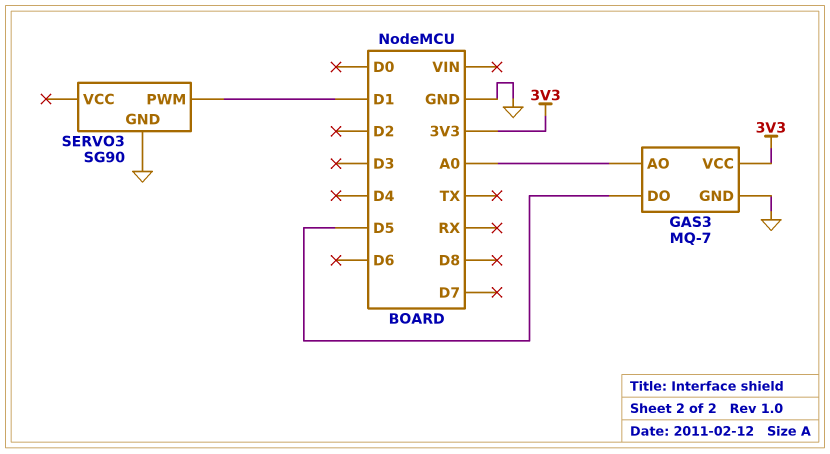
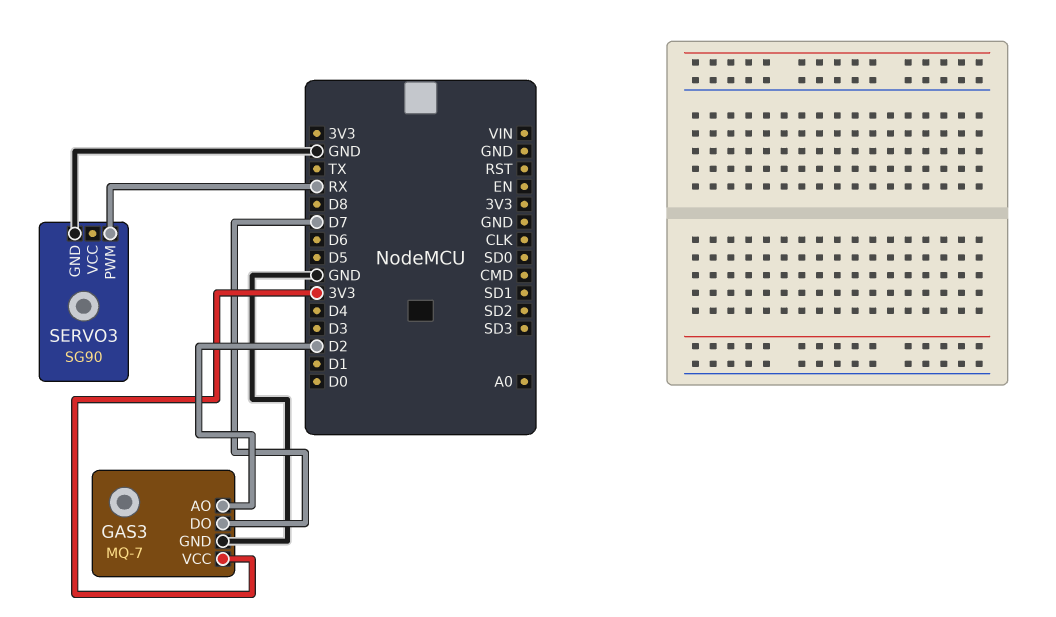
GAS3 pin AO: A0 -> D2
GAS3 pin DO: D5 -> D7
SERVO3 pin PWM: D1 -> RX

